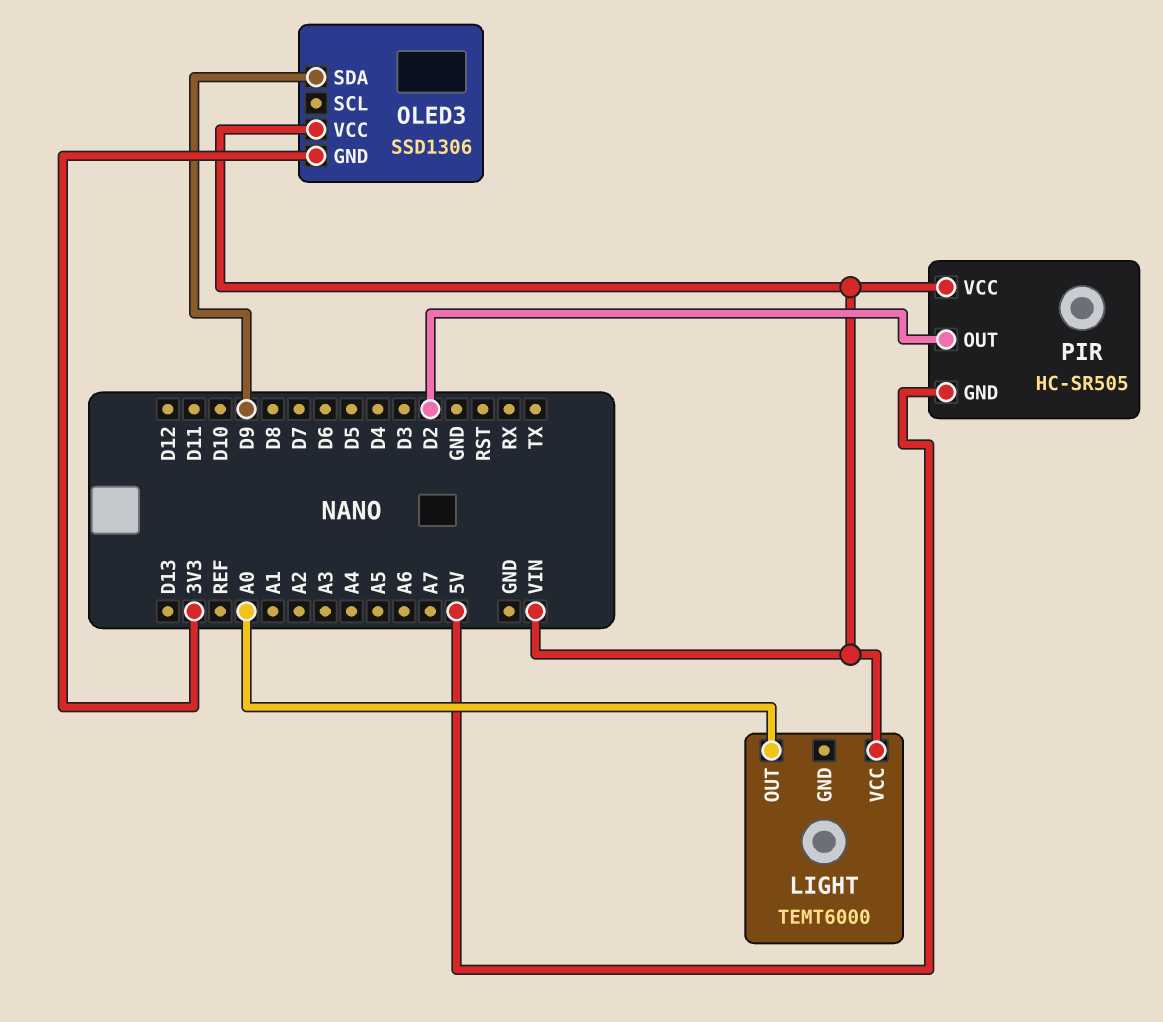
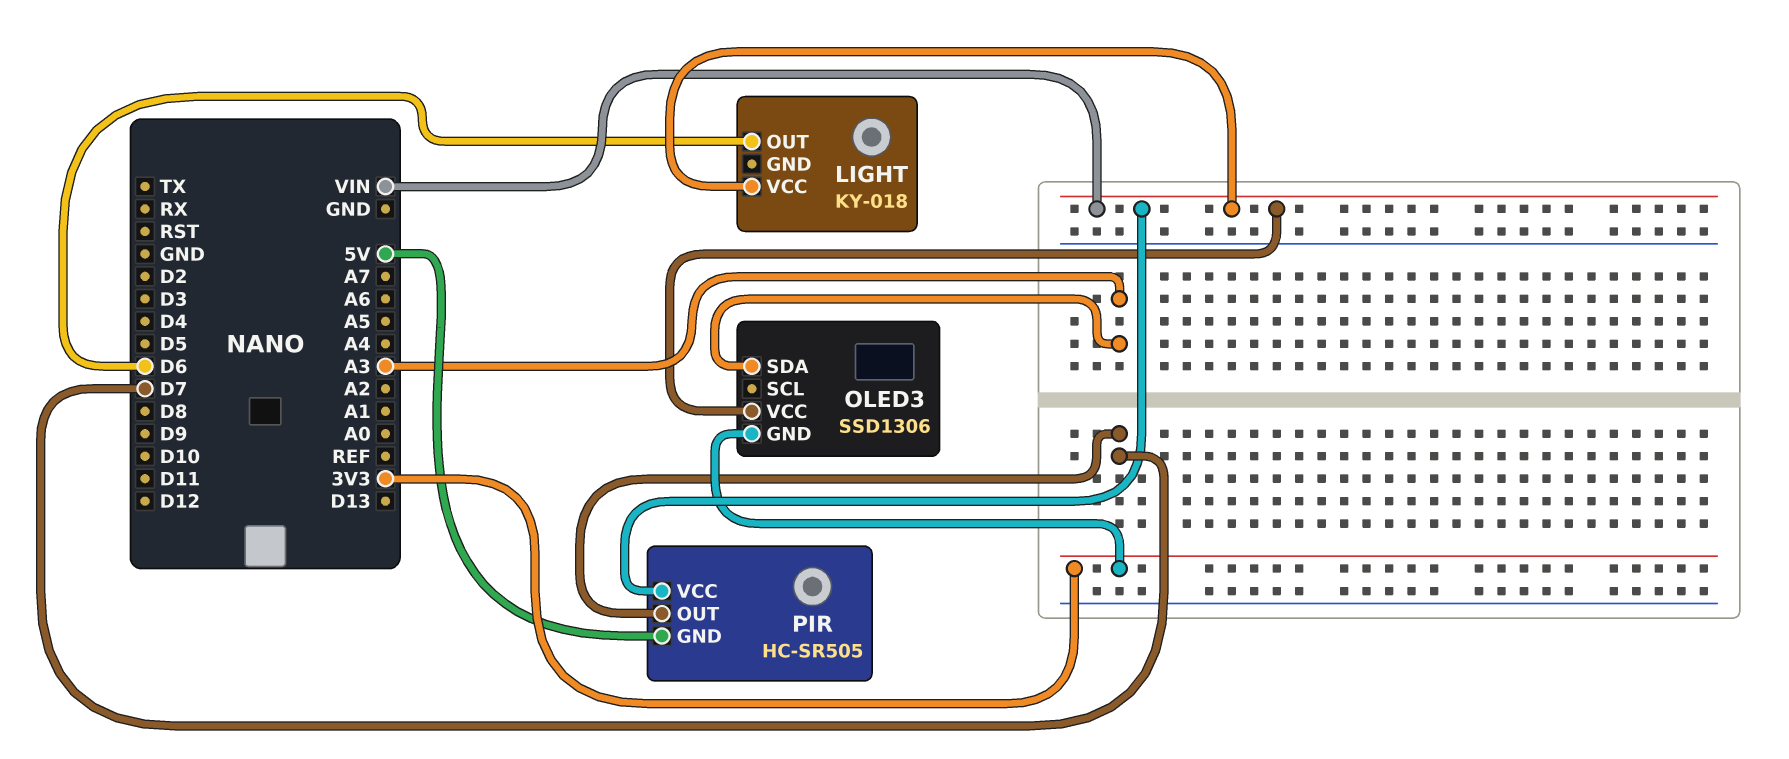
LIGHT: TEMT6000 -> KY-018
LIGHT pin OUT: A0 -> D6
OLED3 pin SDA: D9 -> A3
PIR pin OUT: D2 -> D7

